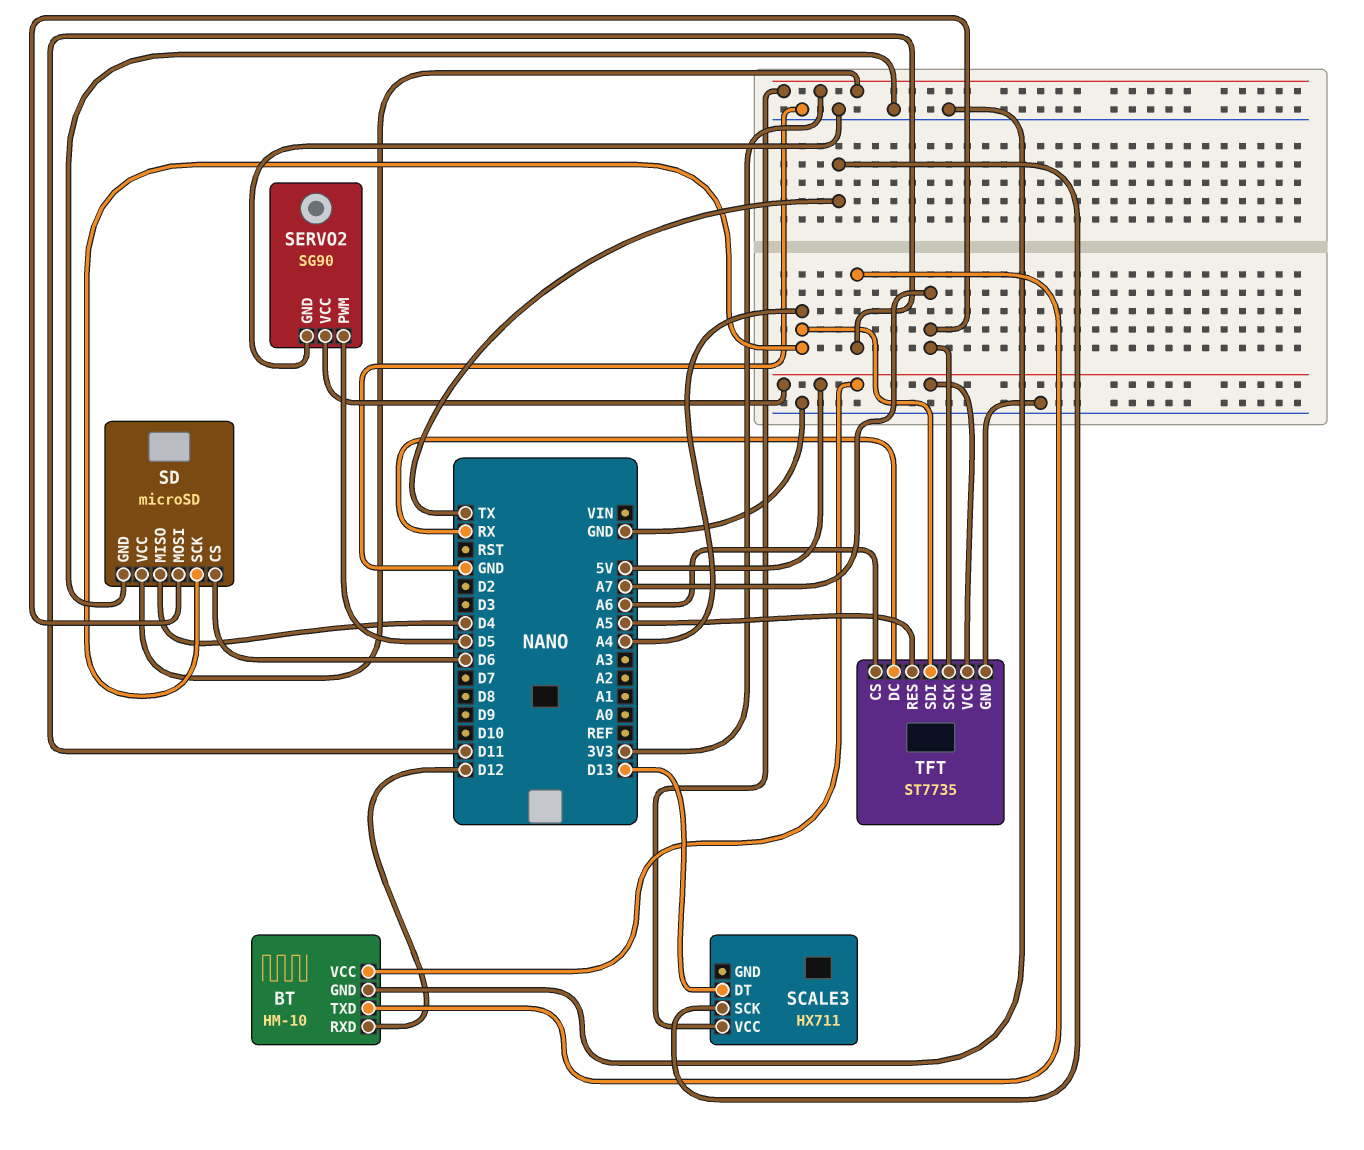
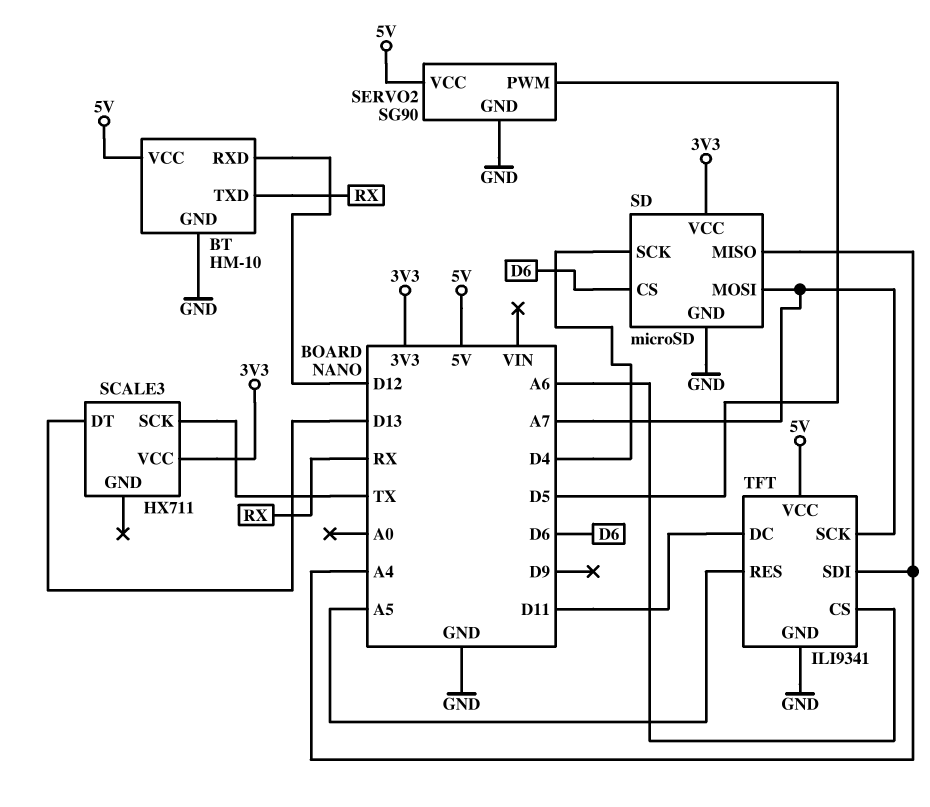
BT pin TXD: D11 -> RX
SD pin MISO: D4 -> A4
SD pin SCK: A4 -> D4
TFT: ST7735 -> ILI9341
TFT pin DC: RX -> D11

